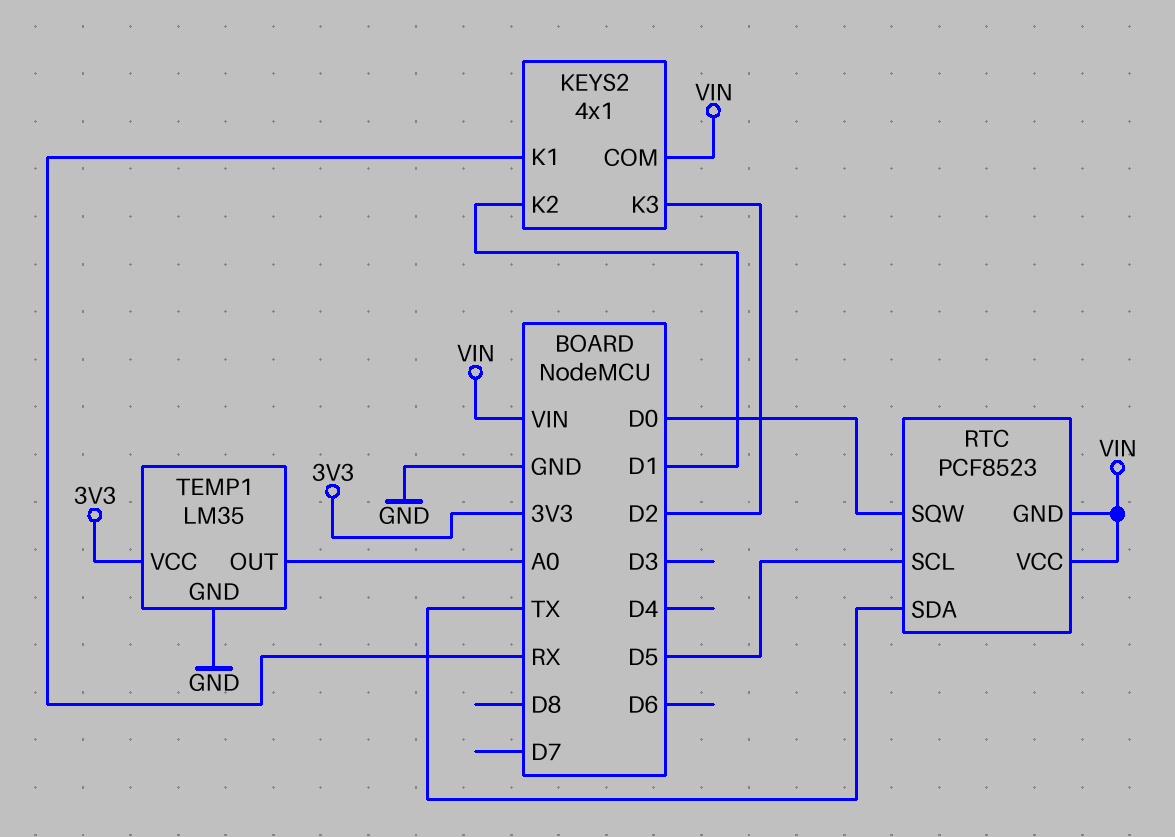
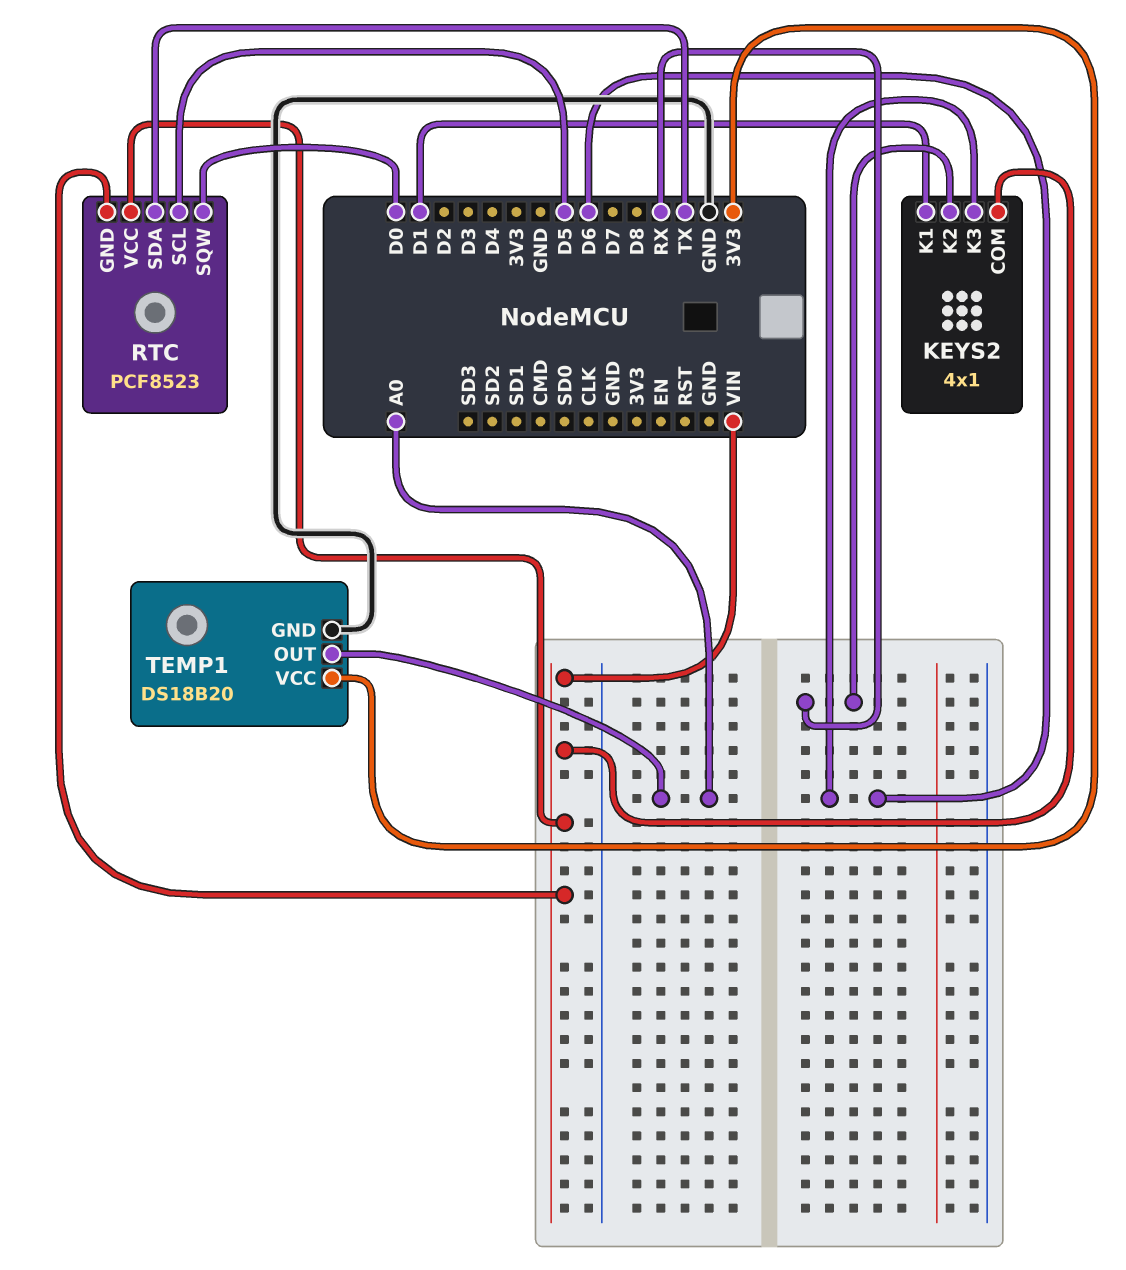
KEYS2 pin K1: RX -> D1
KEYS2 pin K2: D1 -> RX
KEYS2 pin K3: D2 -> D6
TEMP1: LM35 -> DS18B20

